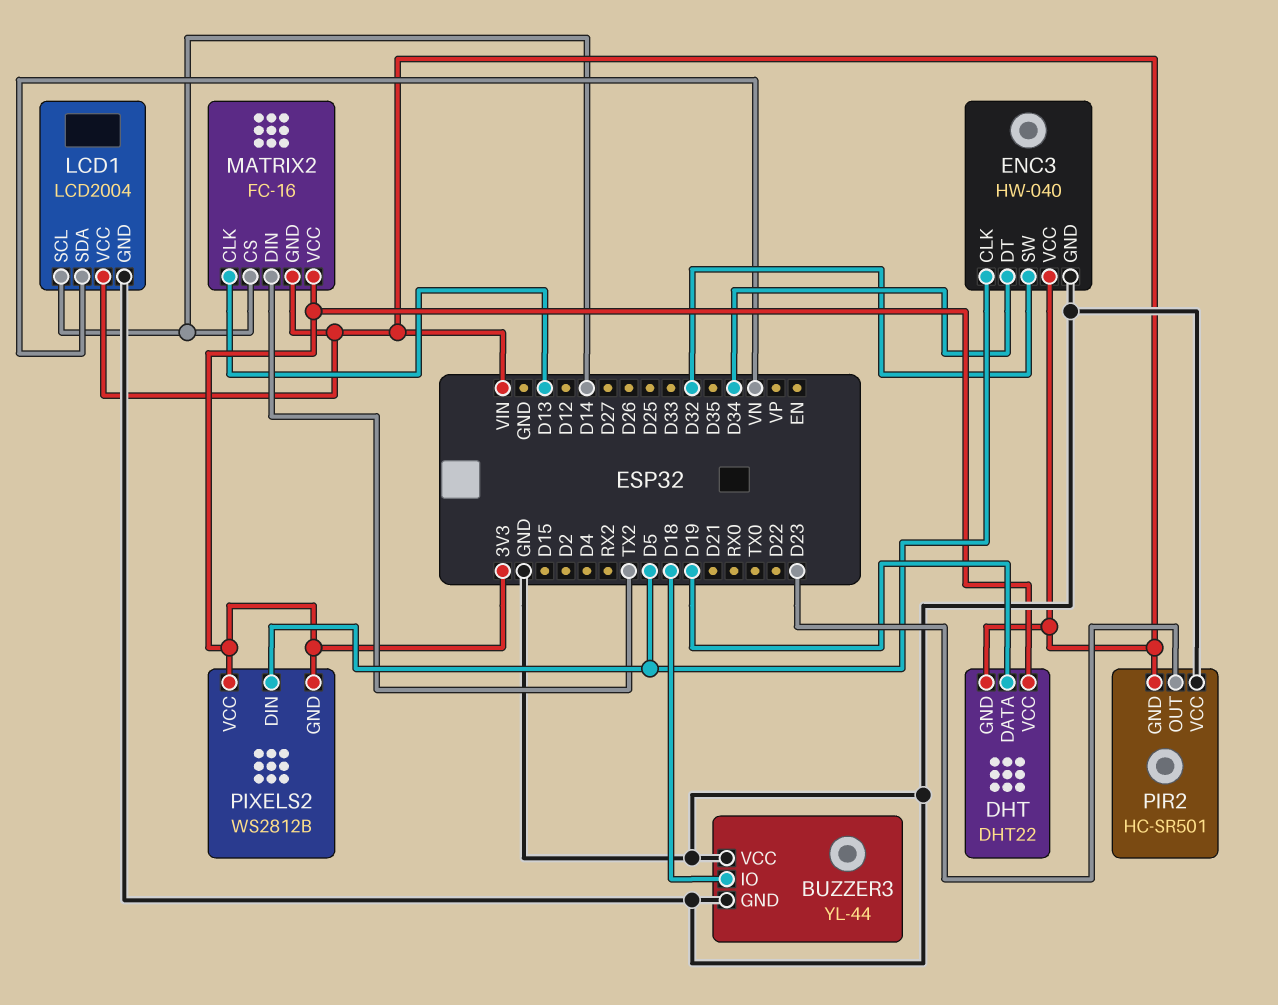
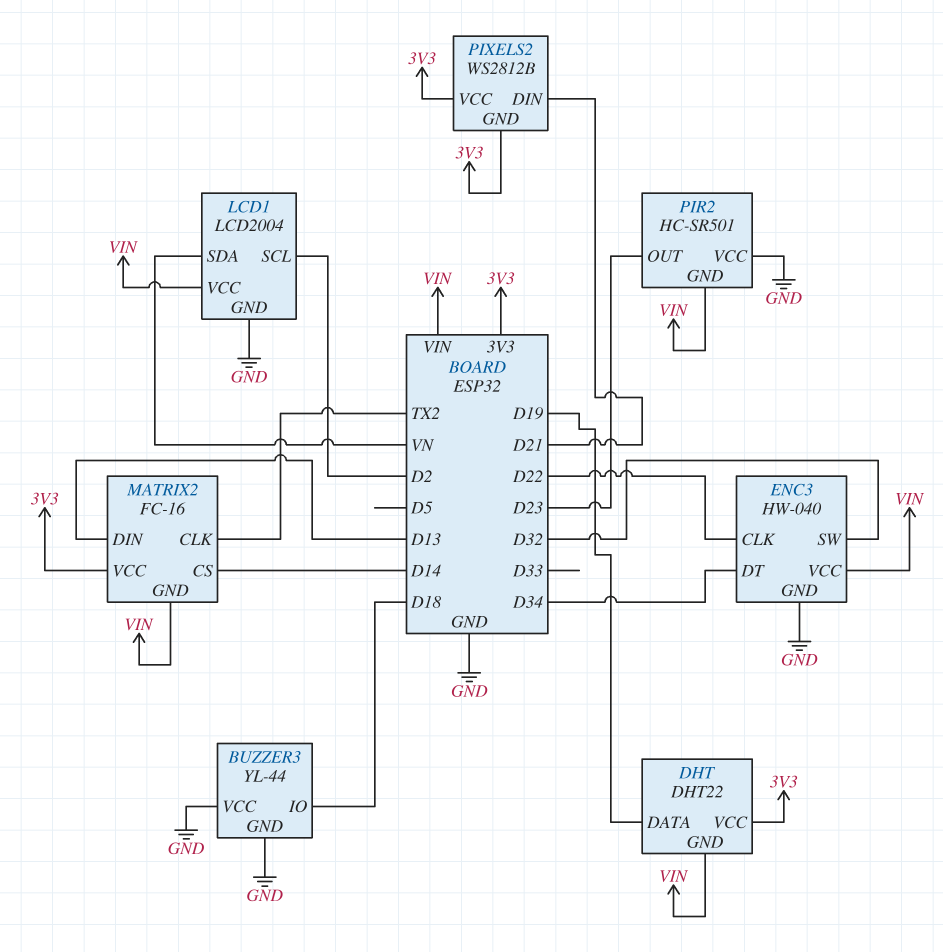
ENC3 pin CLK: D5 -> D22
LCD1 pin SCL: D14 -> D2
MATRIX2 pin CLK: D13 -> TX2
MATRIX2 pin DIN: TX2 -> D13
PIXELS2 pin DIN: D5 -> D21

